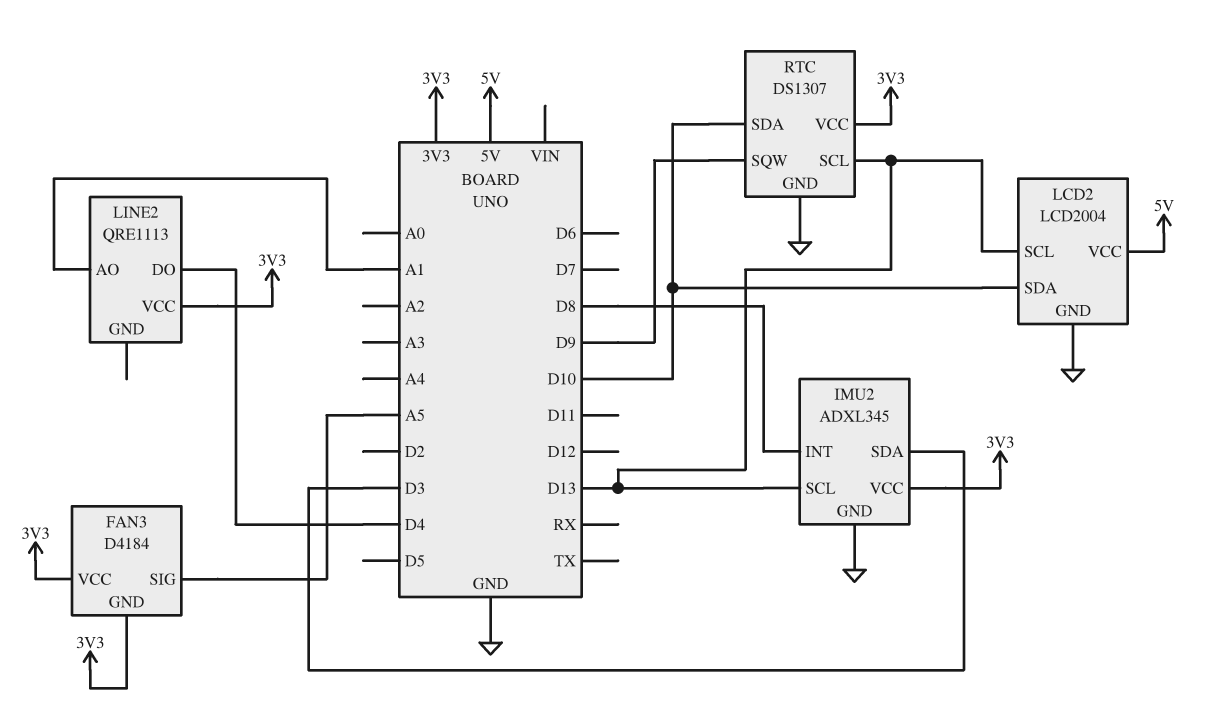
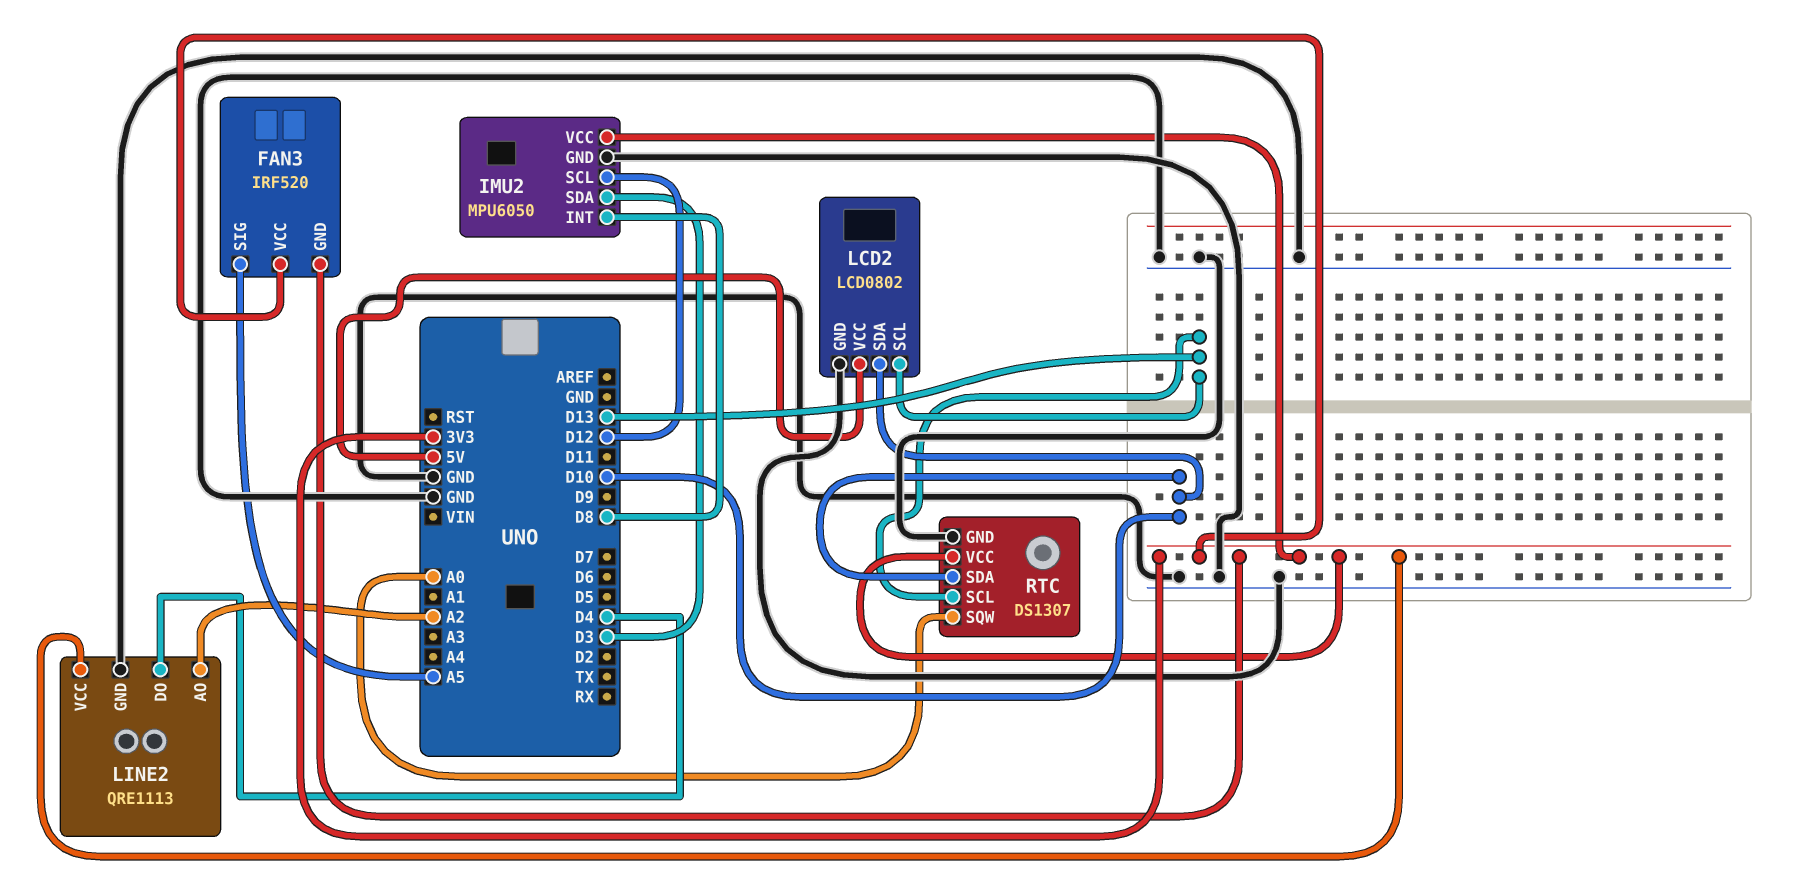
FAN3: D4184 -> IRF520
IMU2: ADXL345 -> MPU6050
IMU2 pin SCL: D13 -> D12
LCD2: LCD2004 -> LCD0802
LINE2 pin AO: A1 -> A2
LINE2 pin GND: none -> GND
RTC pin SQW: D9 -> A0

